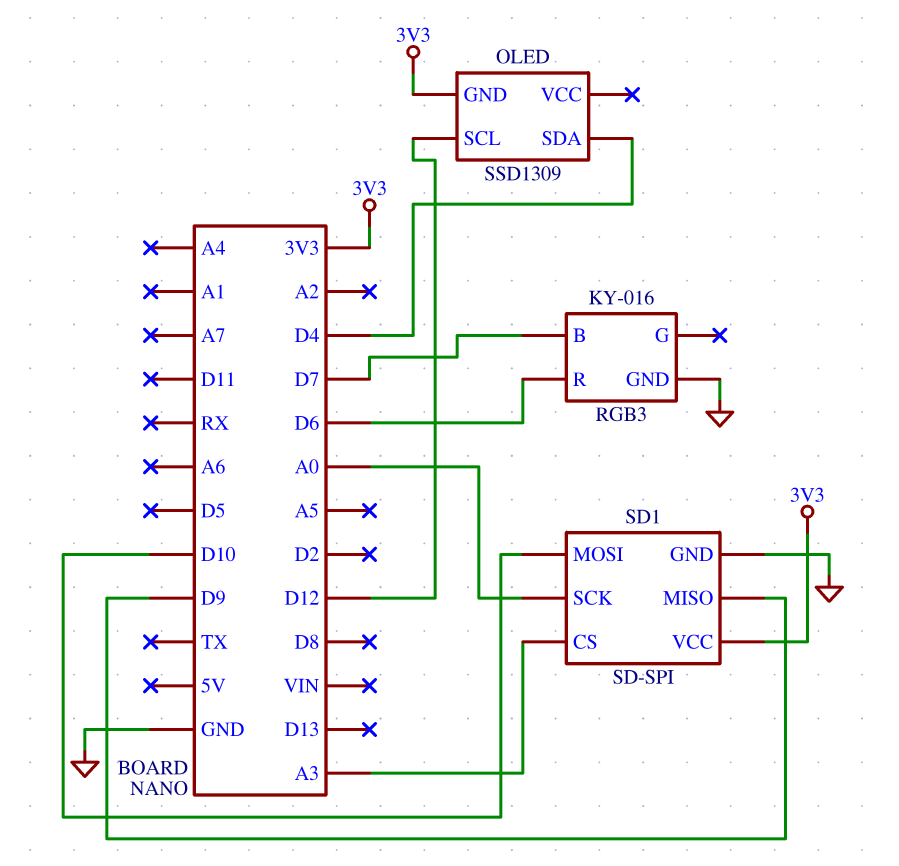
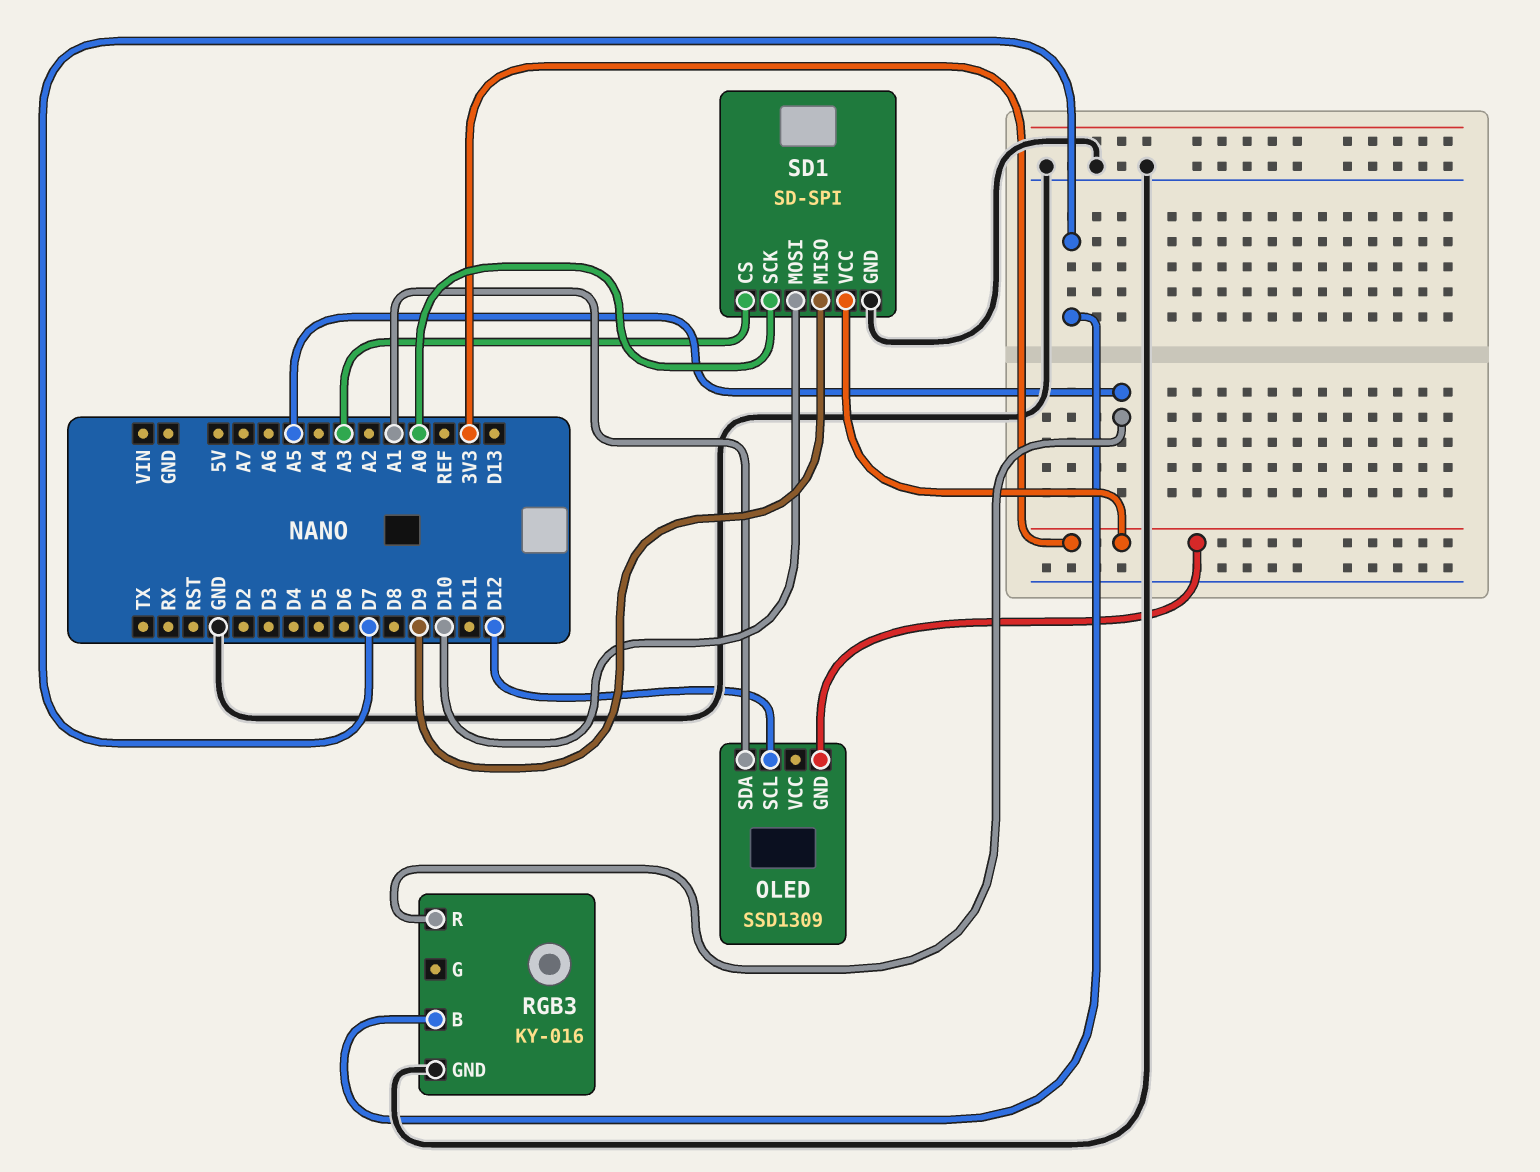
OLED pin SDA: D4 -> A1
RGB3 pin R: D6 -> A5

